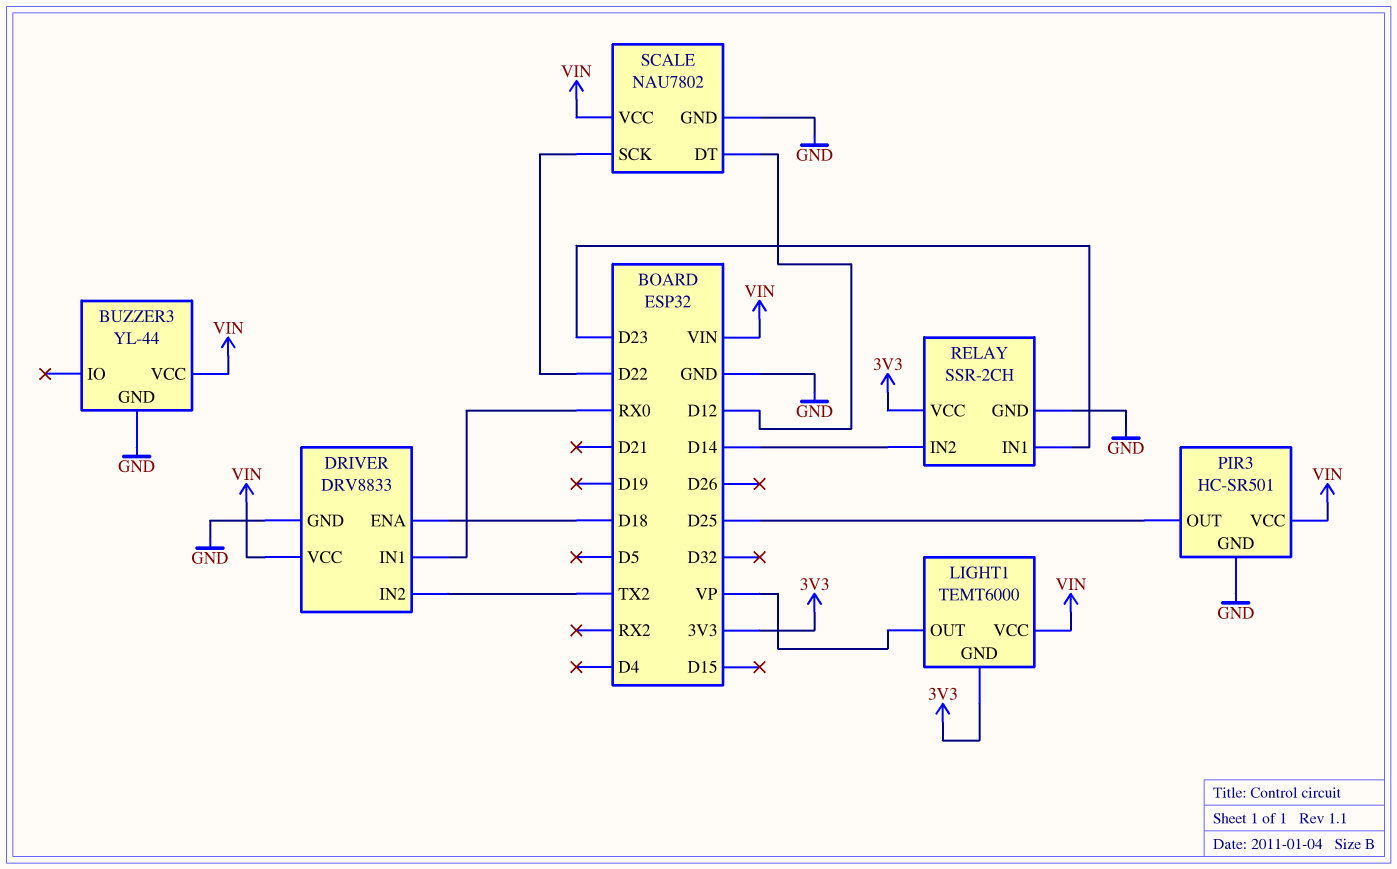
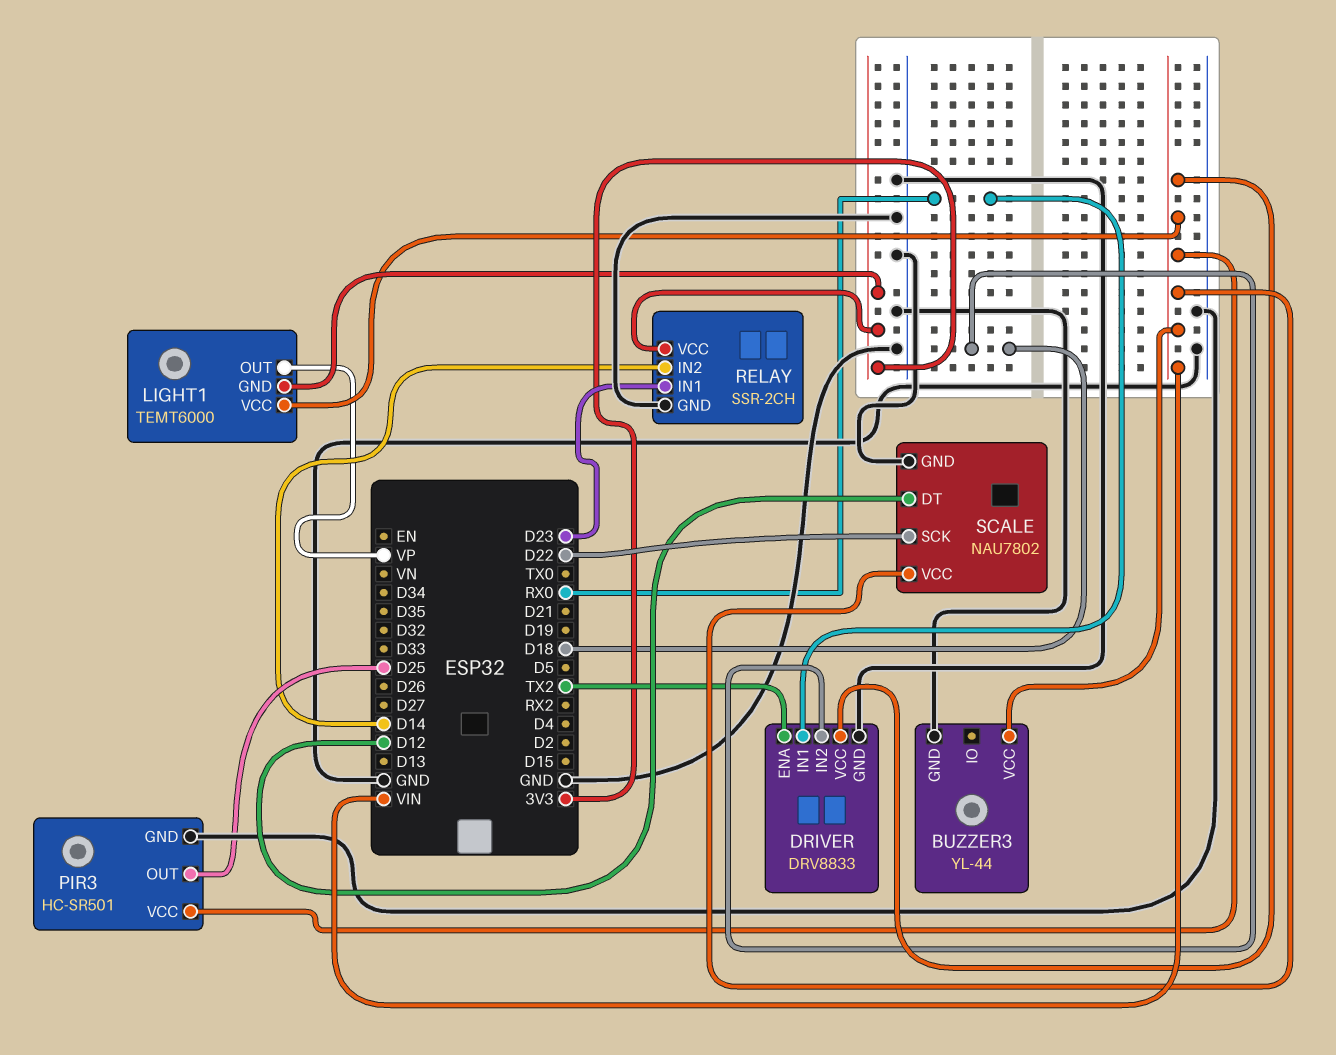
DRIVER pin ENA: D18 -> TX2
DRIVER pin IN2: TX2 -> D18

